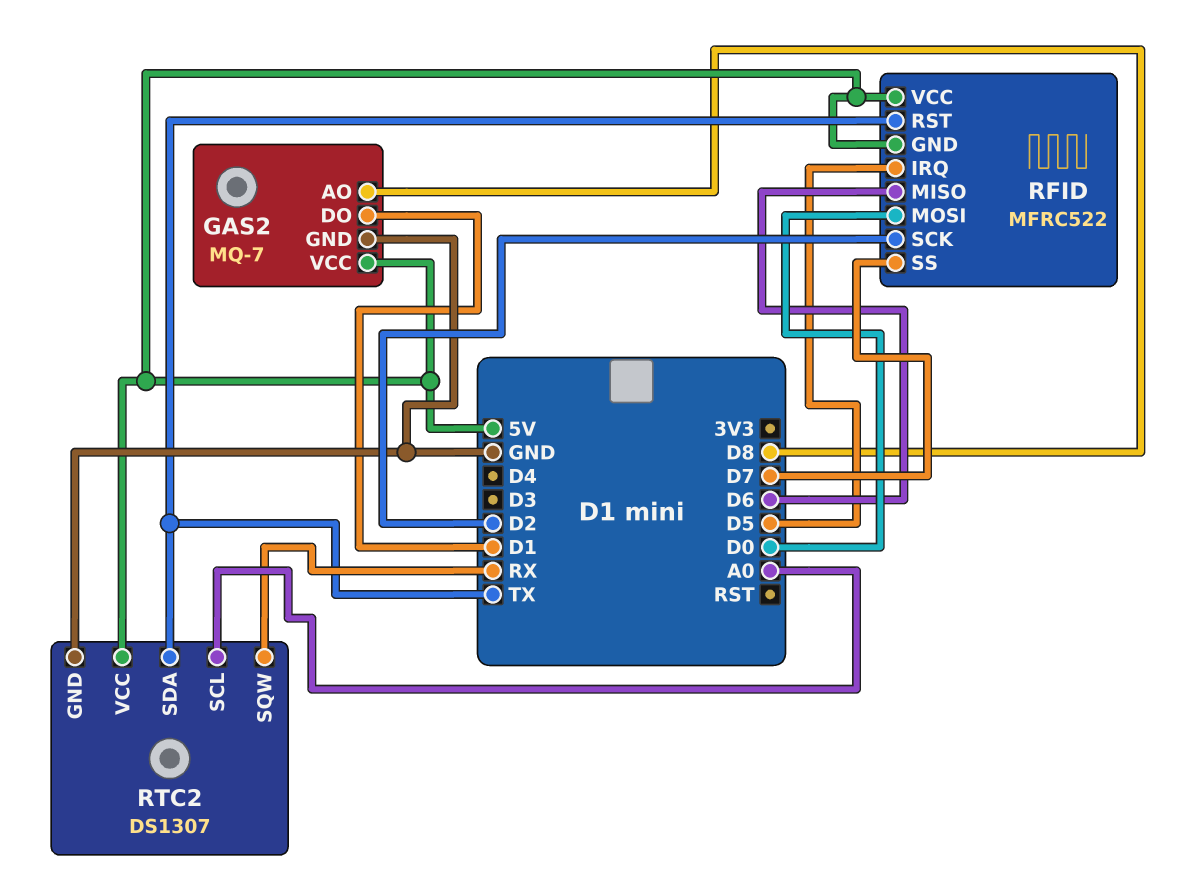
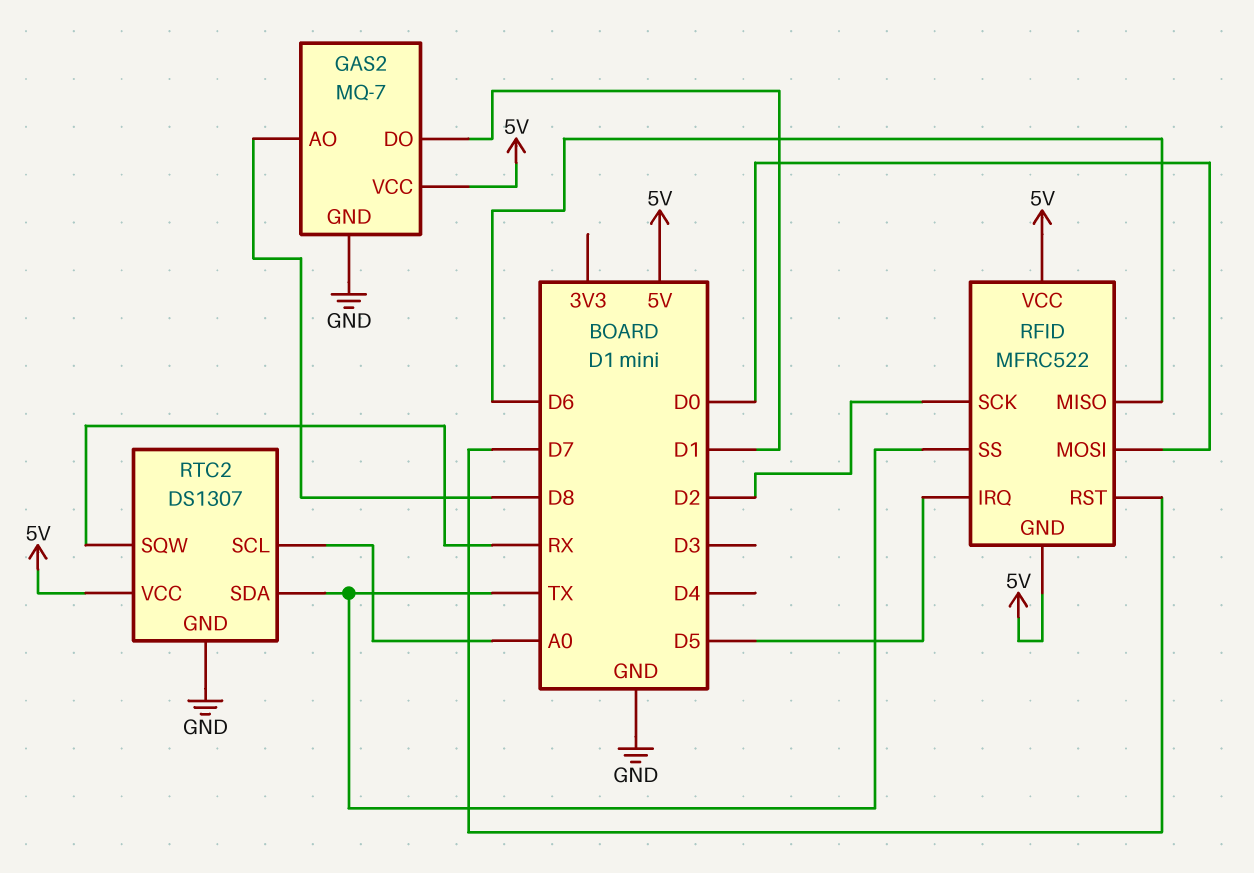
RFID pin RST: TX -> D7
RFID pin SS: D7 -> TX

